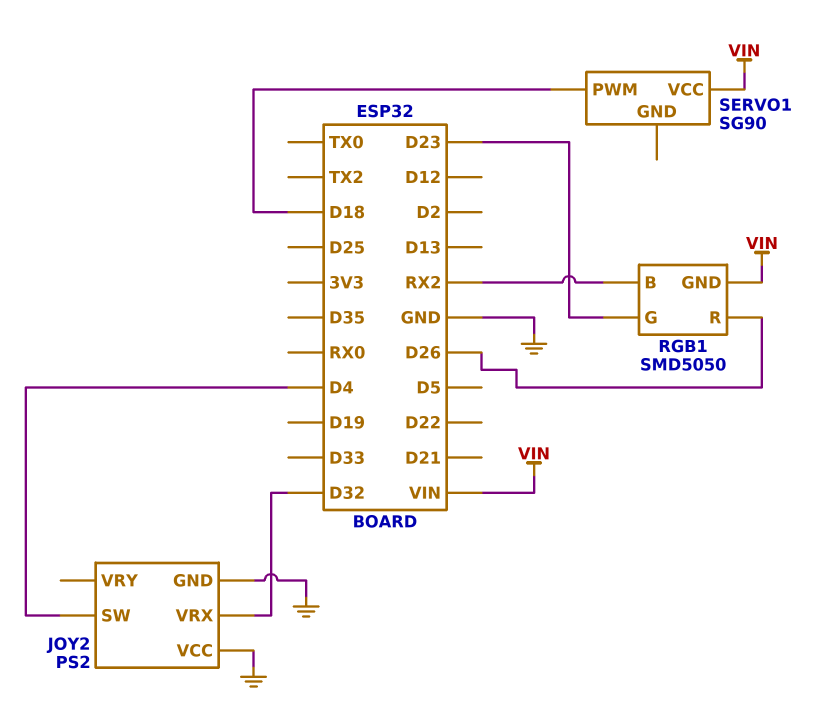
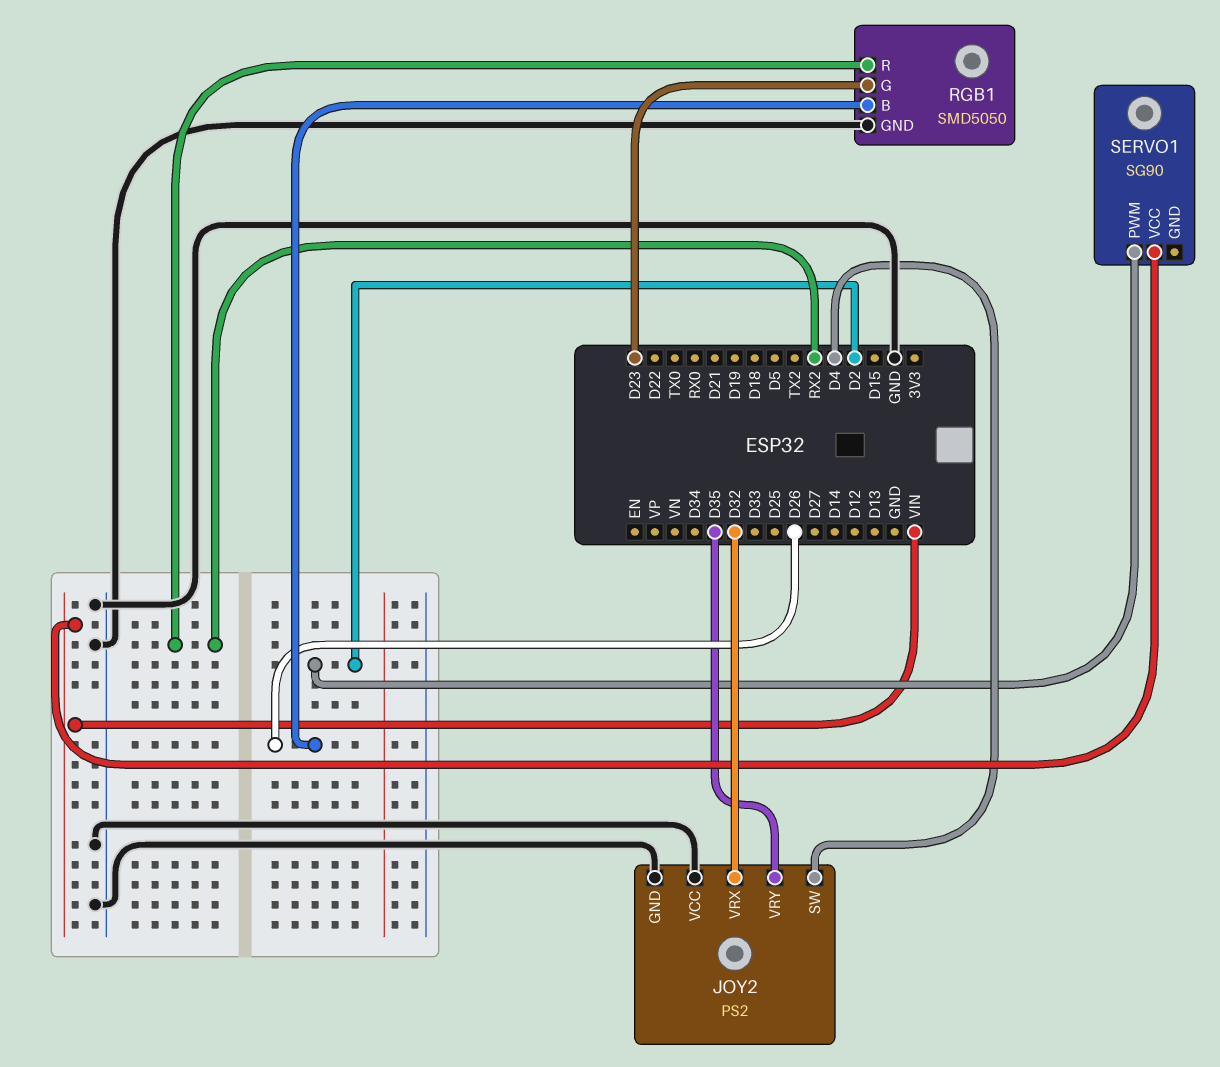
JOY2 pin VRY: none -> D35
RGB1 pin B: RX2 -> D26
RGB1 pin GND: VIN -> GND
RGB1 pin R: D26 -> RX2
SERVO1 pin PWM: D18 -> D2

